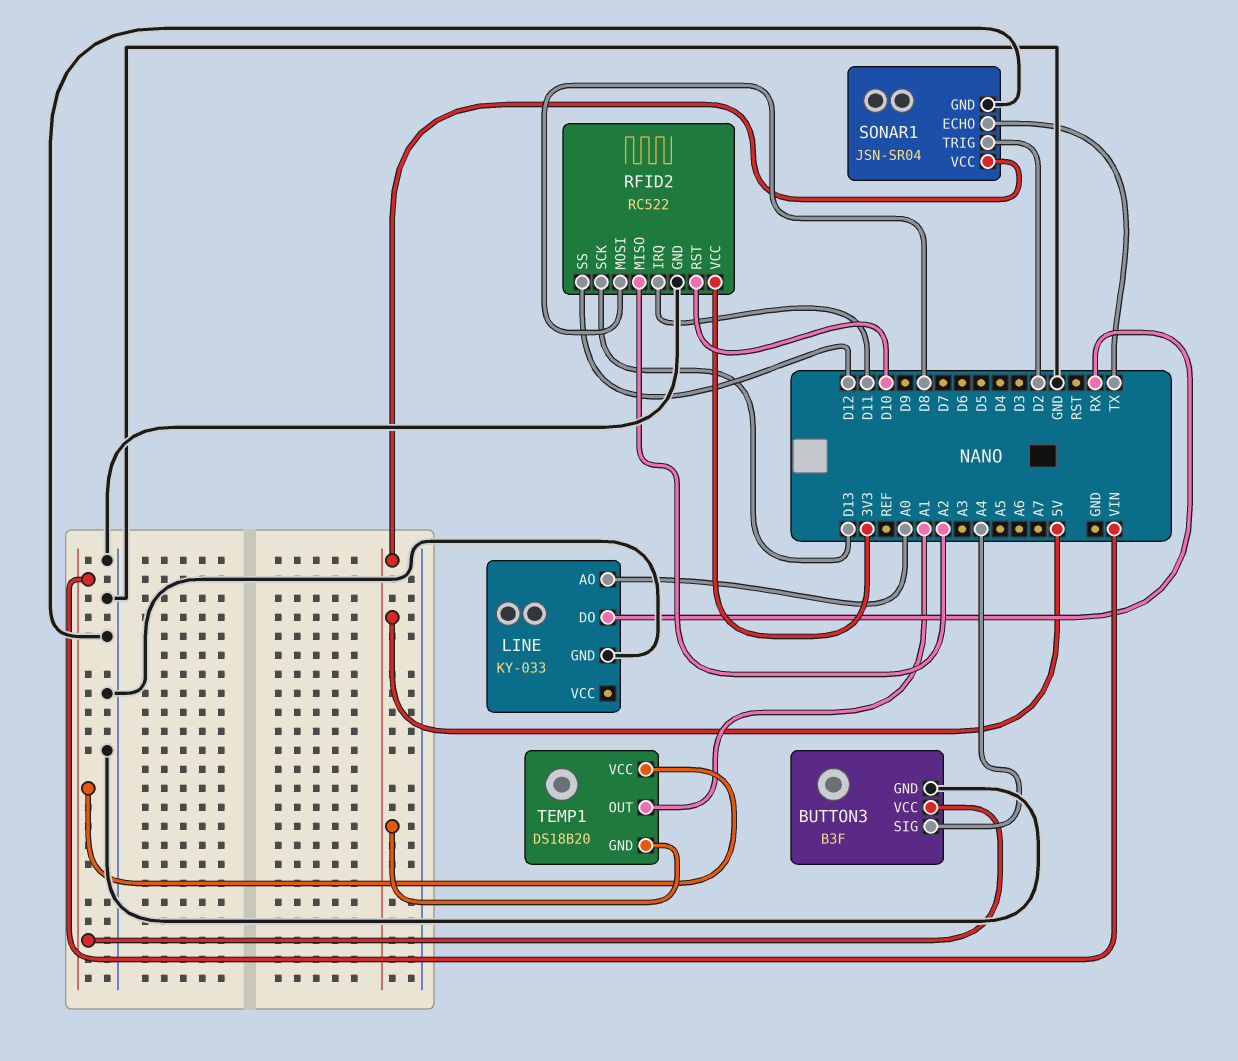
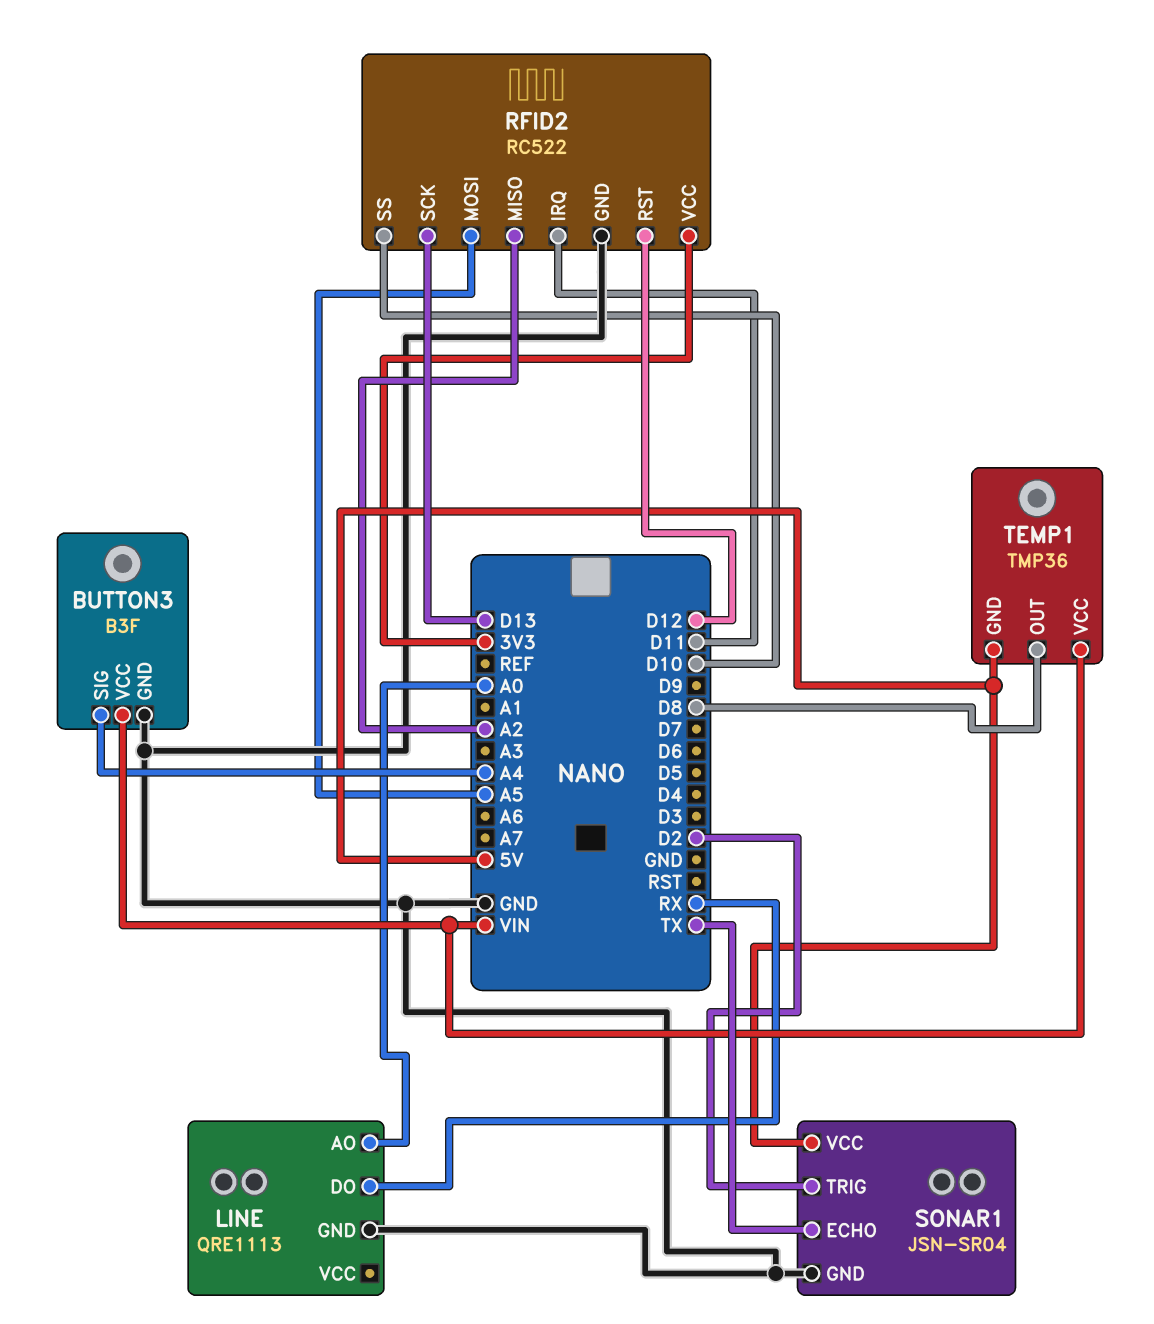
LINE: KY-033 -> QRE1113
RFID2 pin MOSI: D8 -> A5
RFID2 pin RST: D10 -> D12
RFID2 pin SS: D12 -> D10
TEMP1: DS18B20 -> TMP36
TEMP1 pin OUT: A1 -> D8

